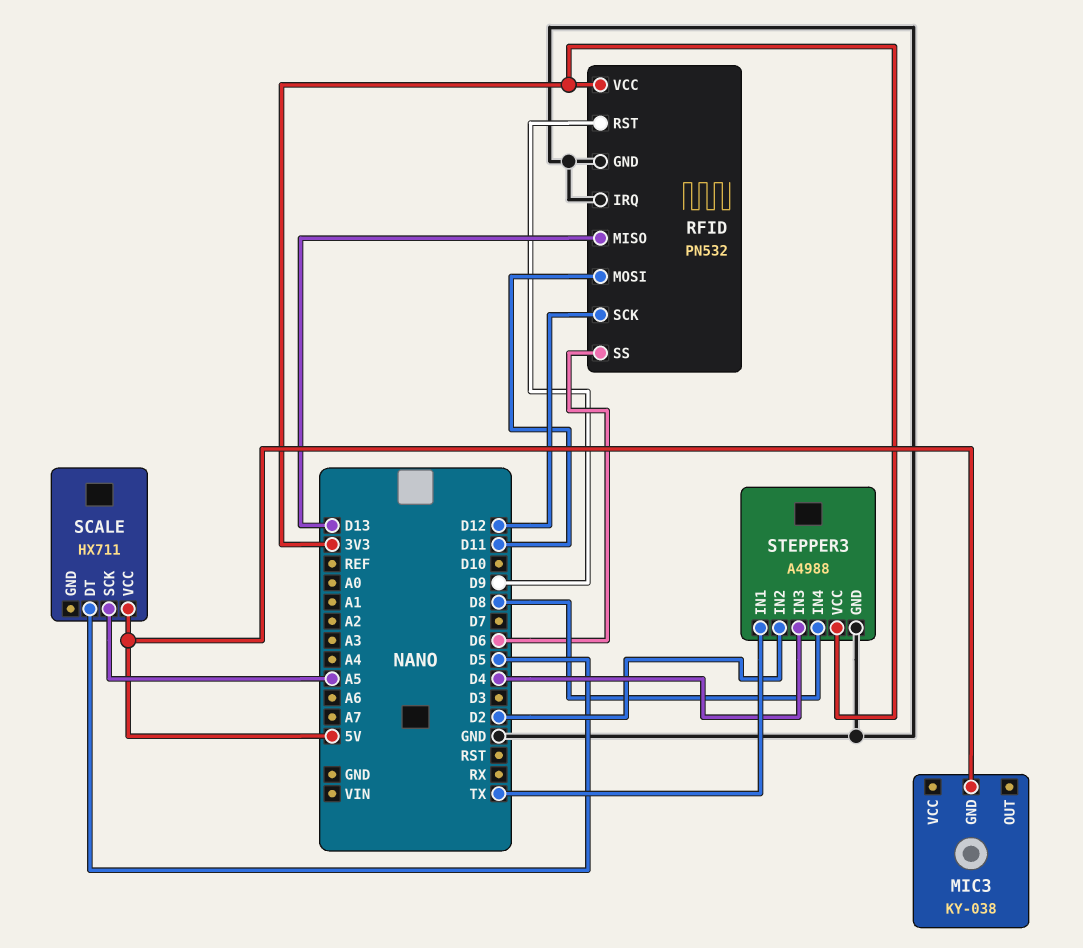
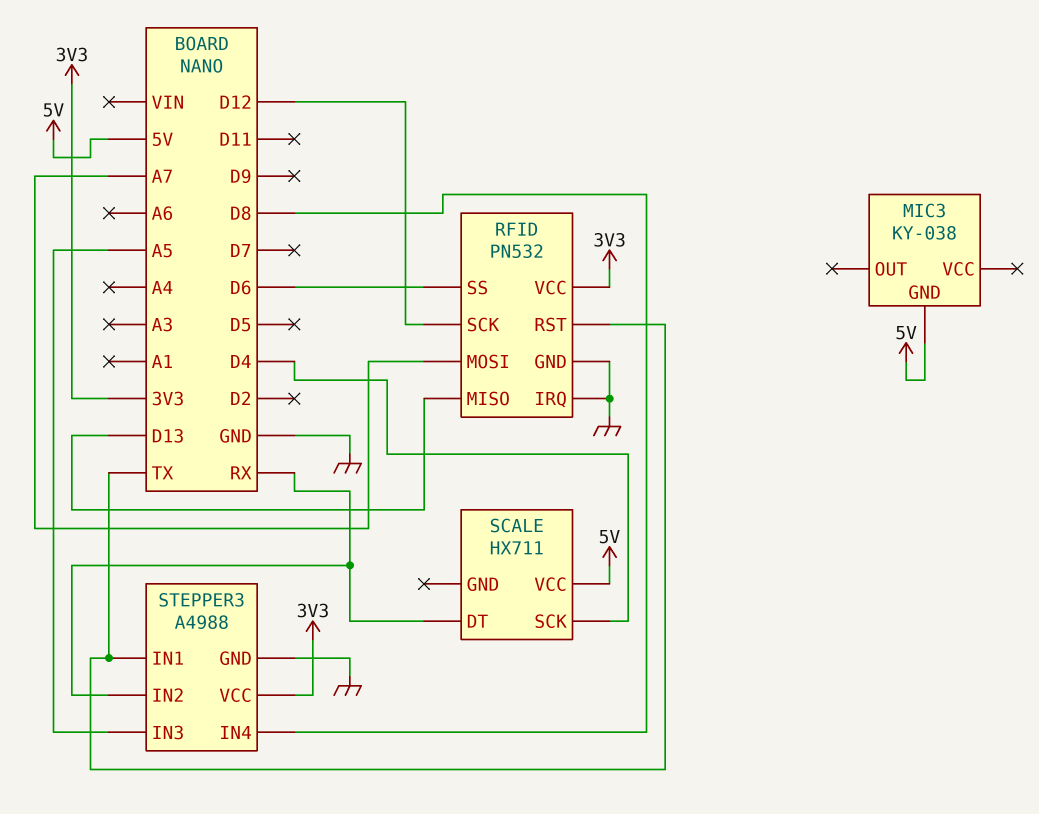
RFID pin MOSI: D11 -> A7
RFID pin RST: D9 -> TX
SCALE pin DT: D5 -> RX
SCALE pin SCK: A5 -> D4
STEPPER3 pin IN2: D2 -> RX
STEPPER3 pin IN3: D4 -> A5

